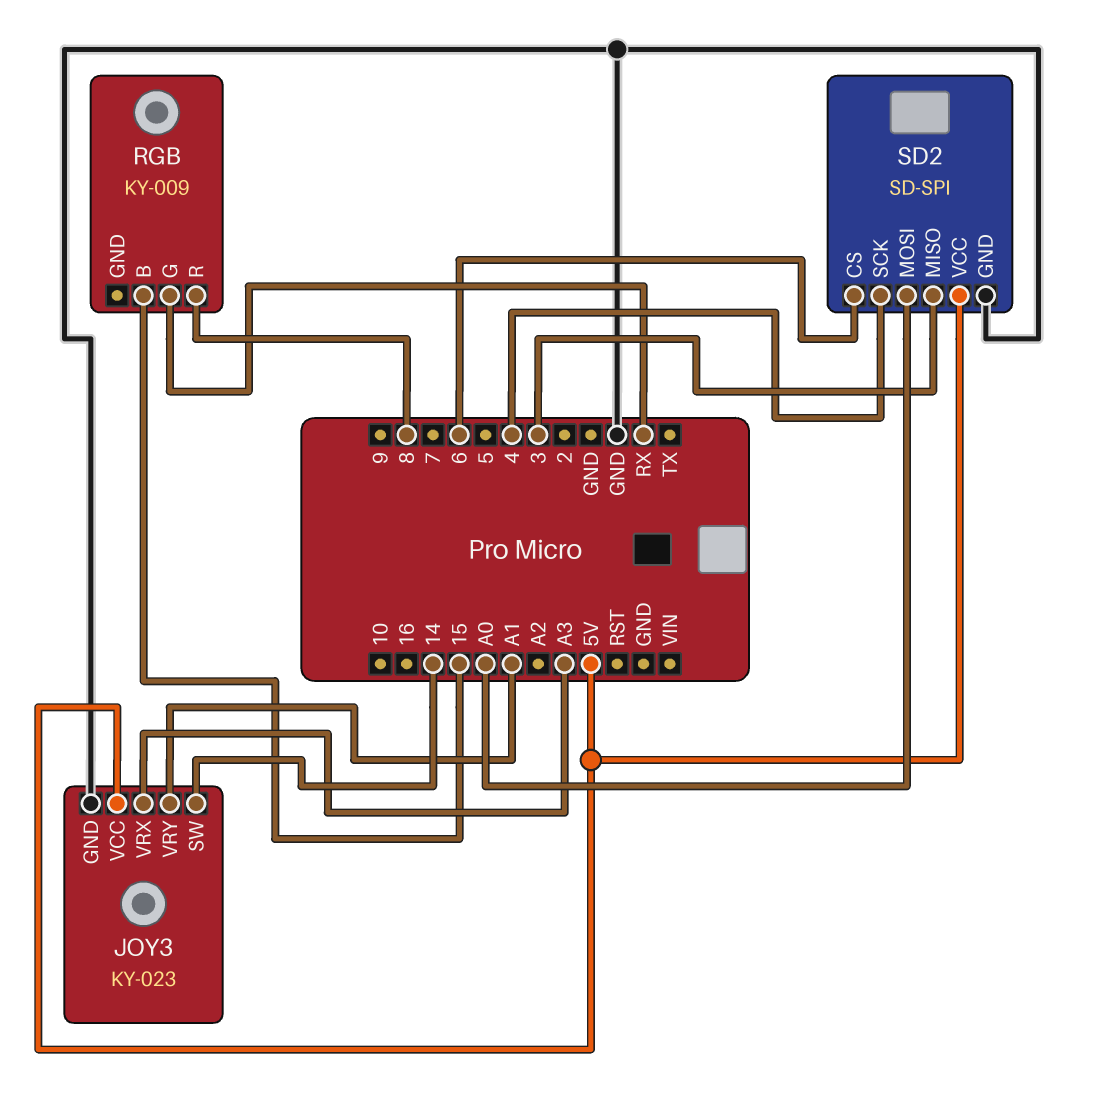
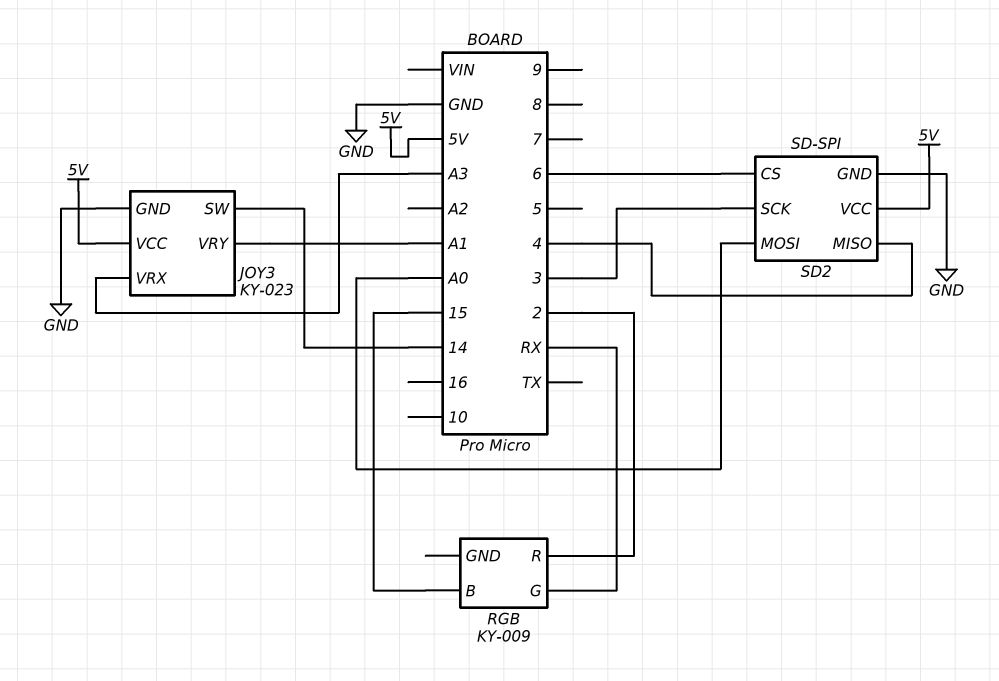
RGB pin R: 8 -> 2
SD2 pin MISO: 3 -> 4
SD2 pin SCK: 4 -> 3

